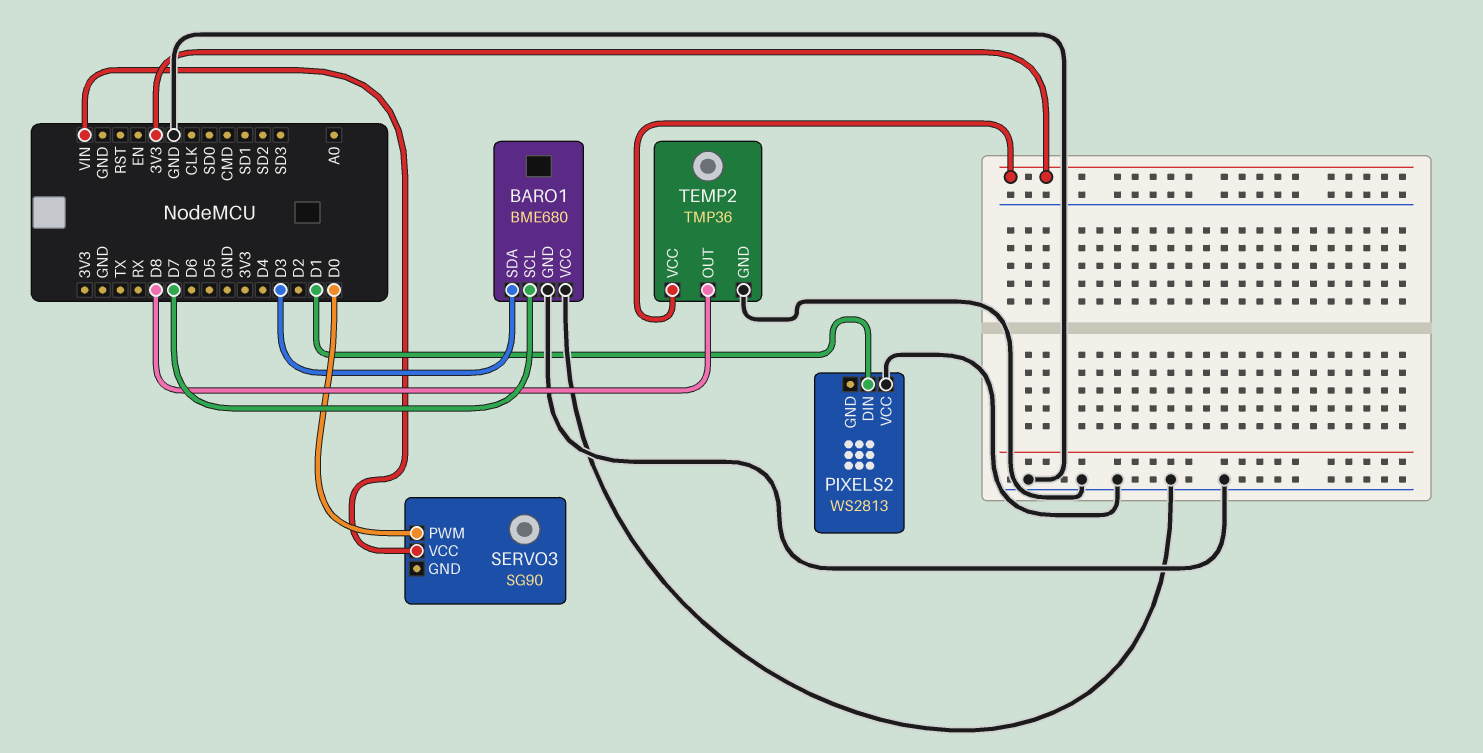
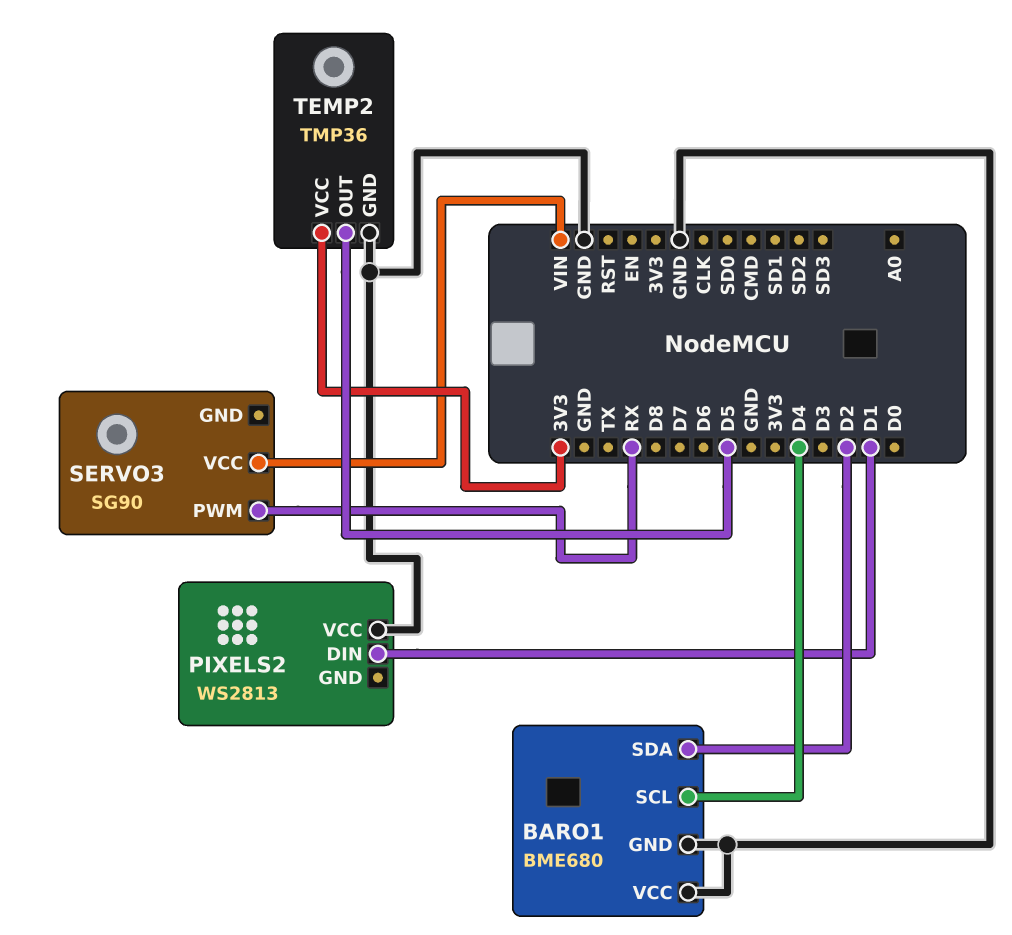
BARO1 pin SCL: D7 -> D4
BARO1 pin SDA: D3 -> D2
SERVO3 pin PWM: D0 -> RX
TEMP2 pin OUT: D8 -> D5

